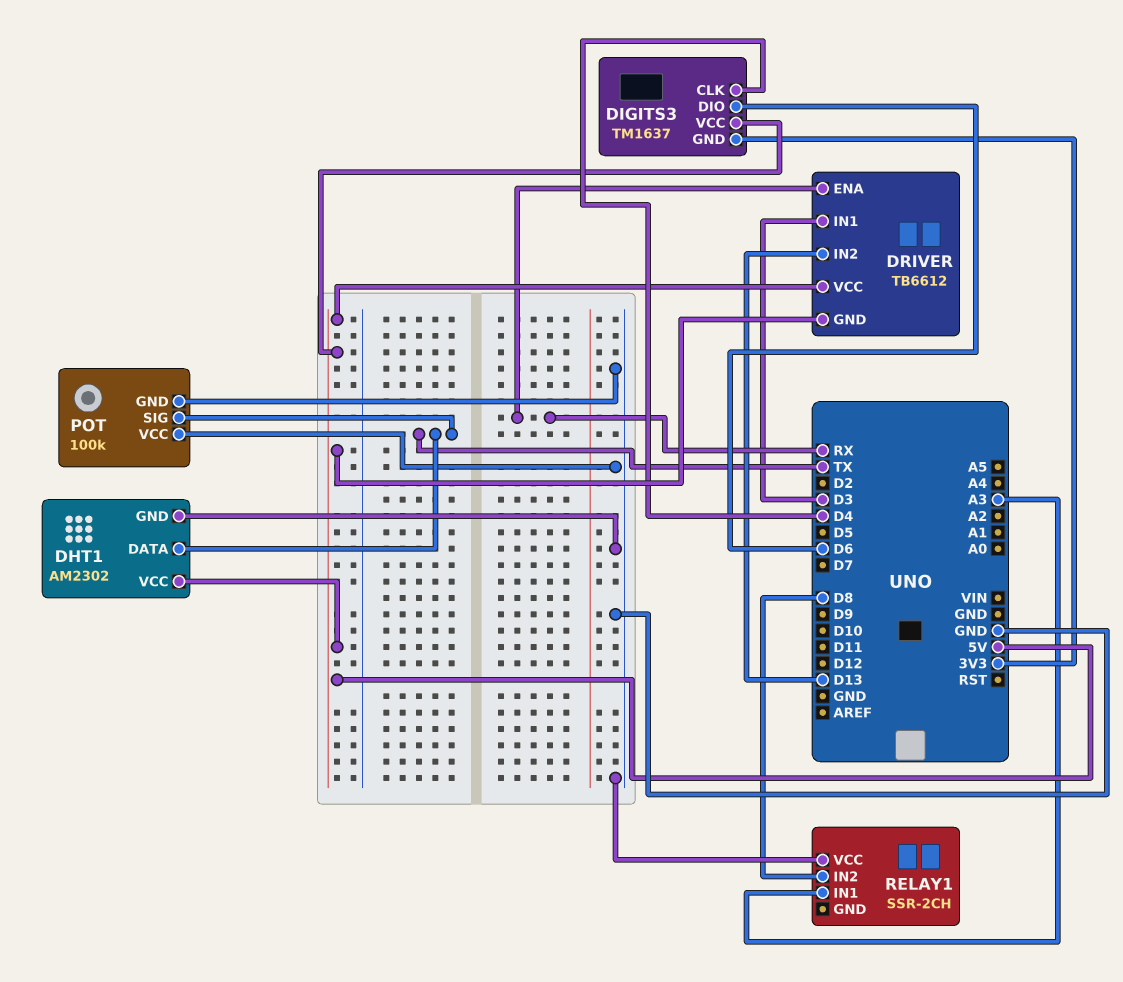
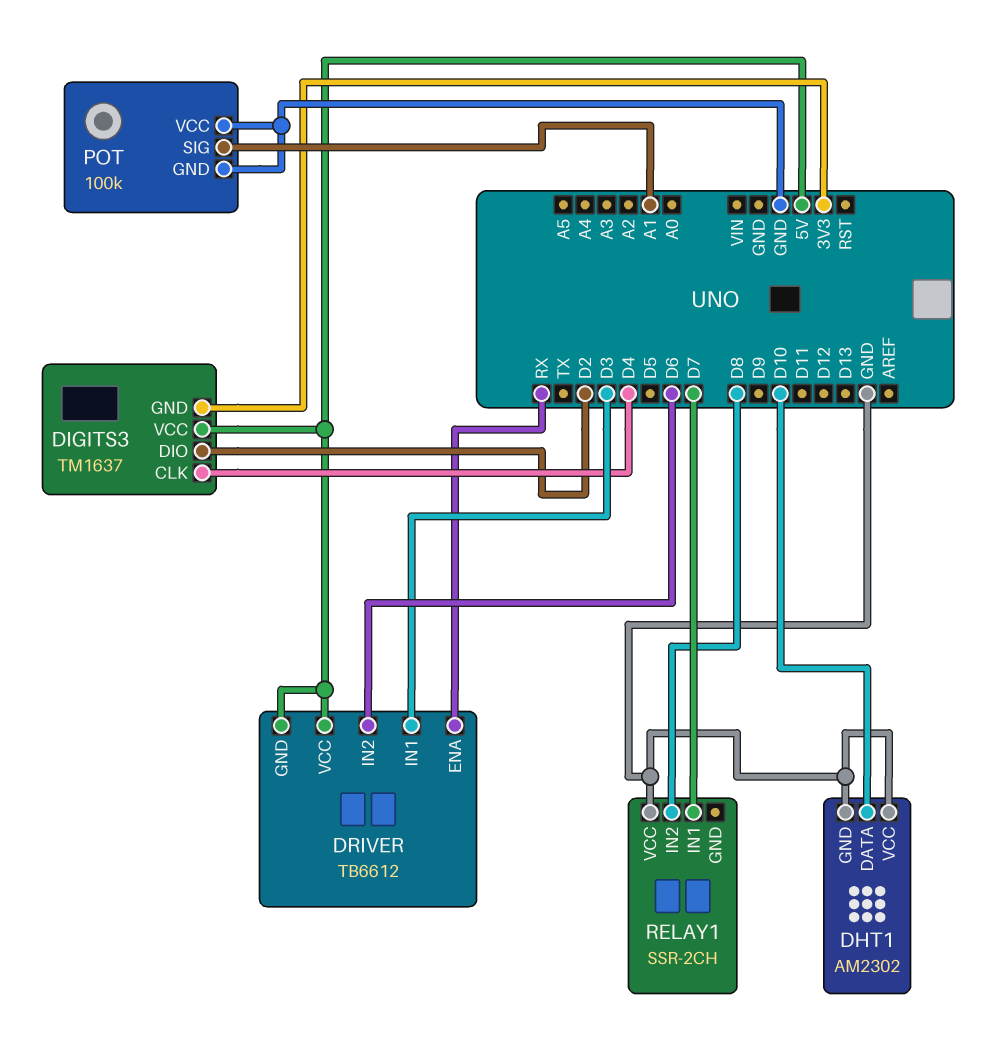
DHT1 pin DATA: TX -> D10
DHT1 pin VCC: 5V -> GND
DIGITS3 pin DIO: D6 -> D2
DRIVER pin IN2: D13 -> D6
POT pin SIG: TX -> A1
RELAY1 pin IN1: A3 -> D7

